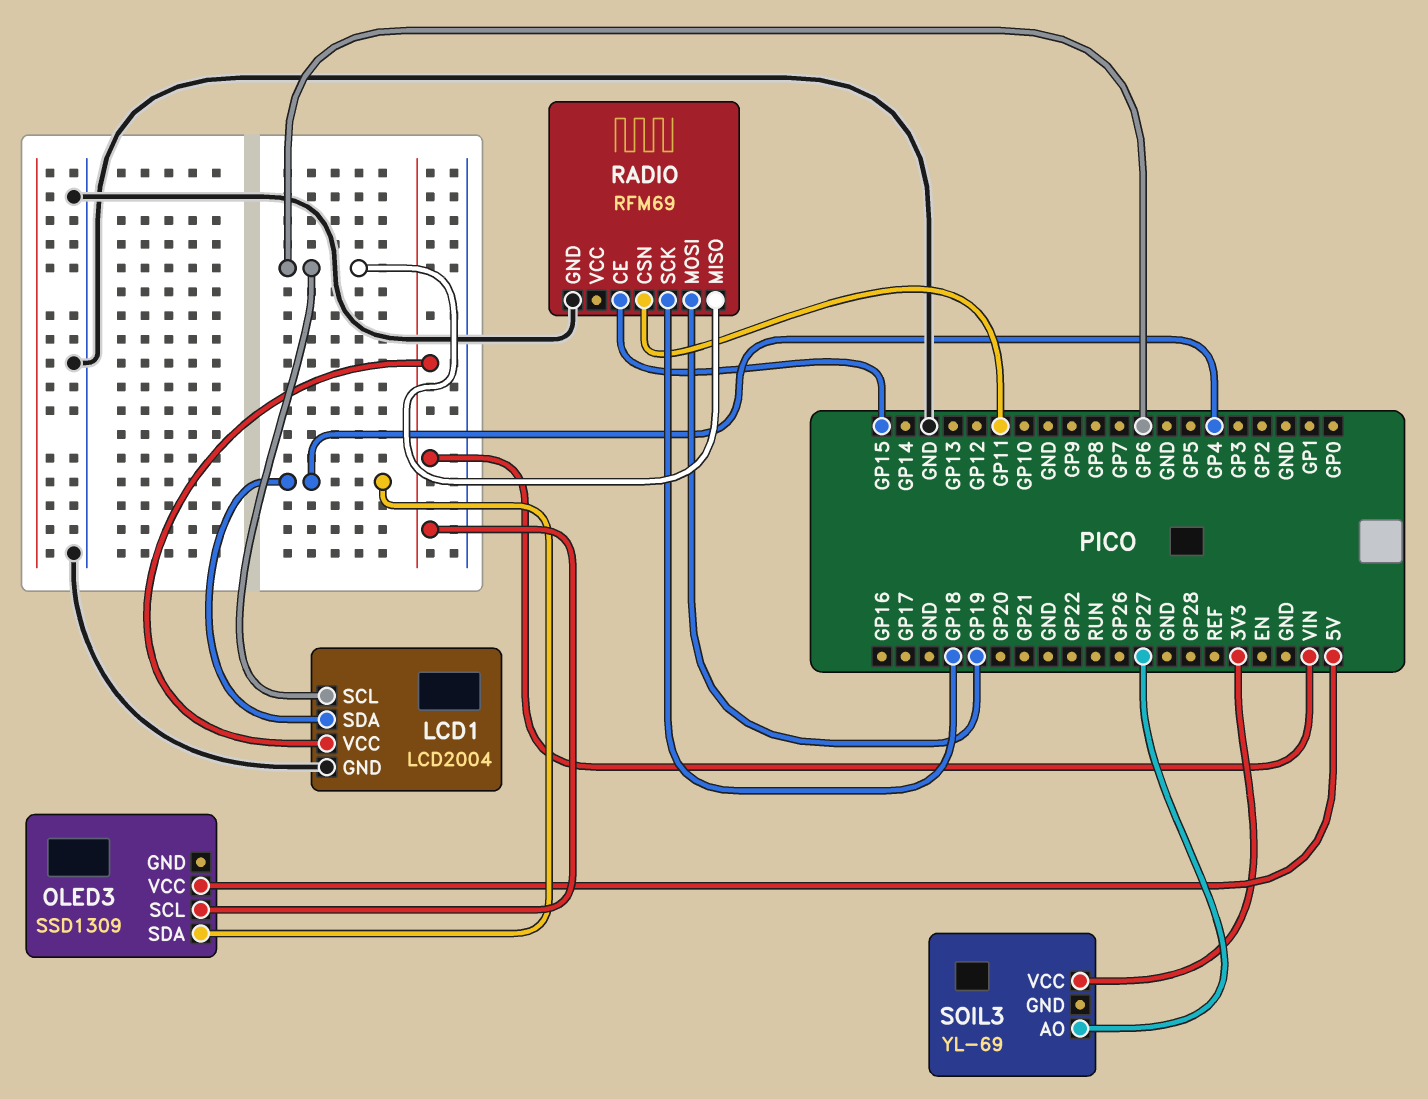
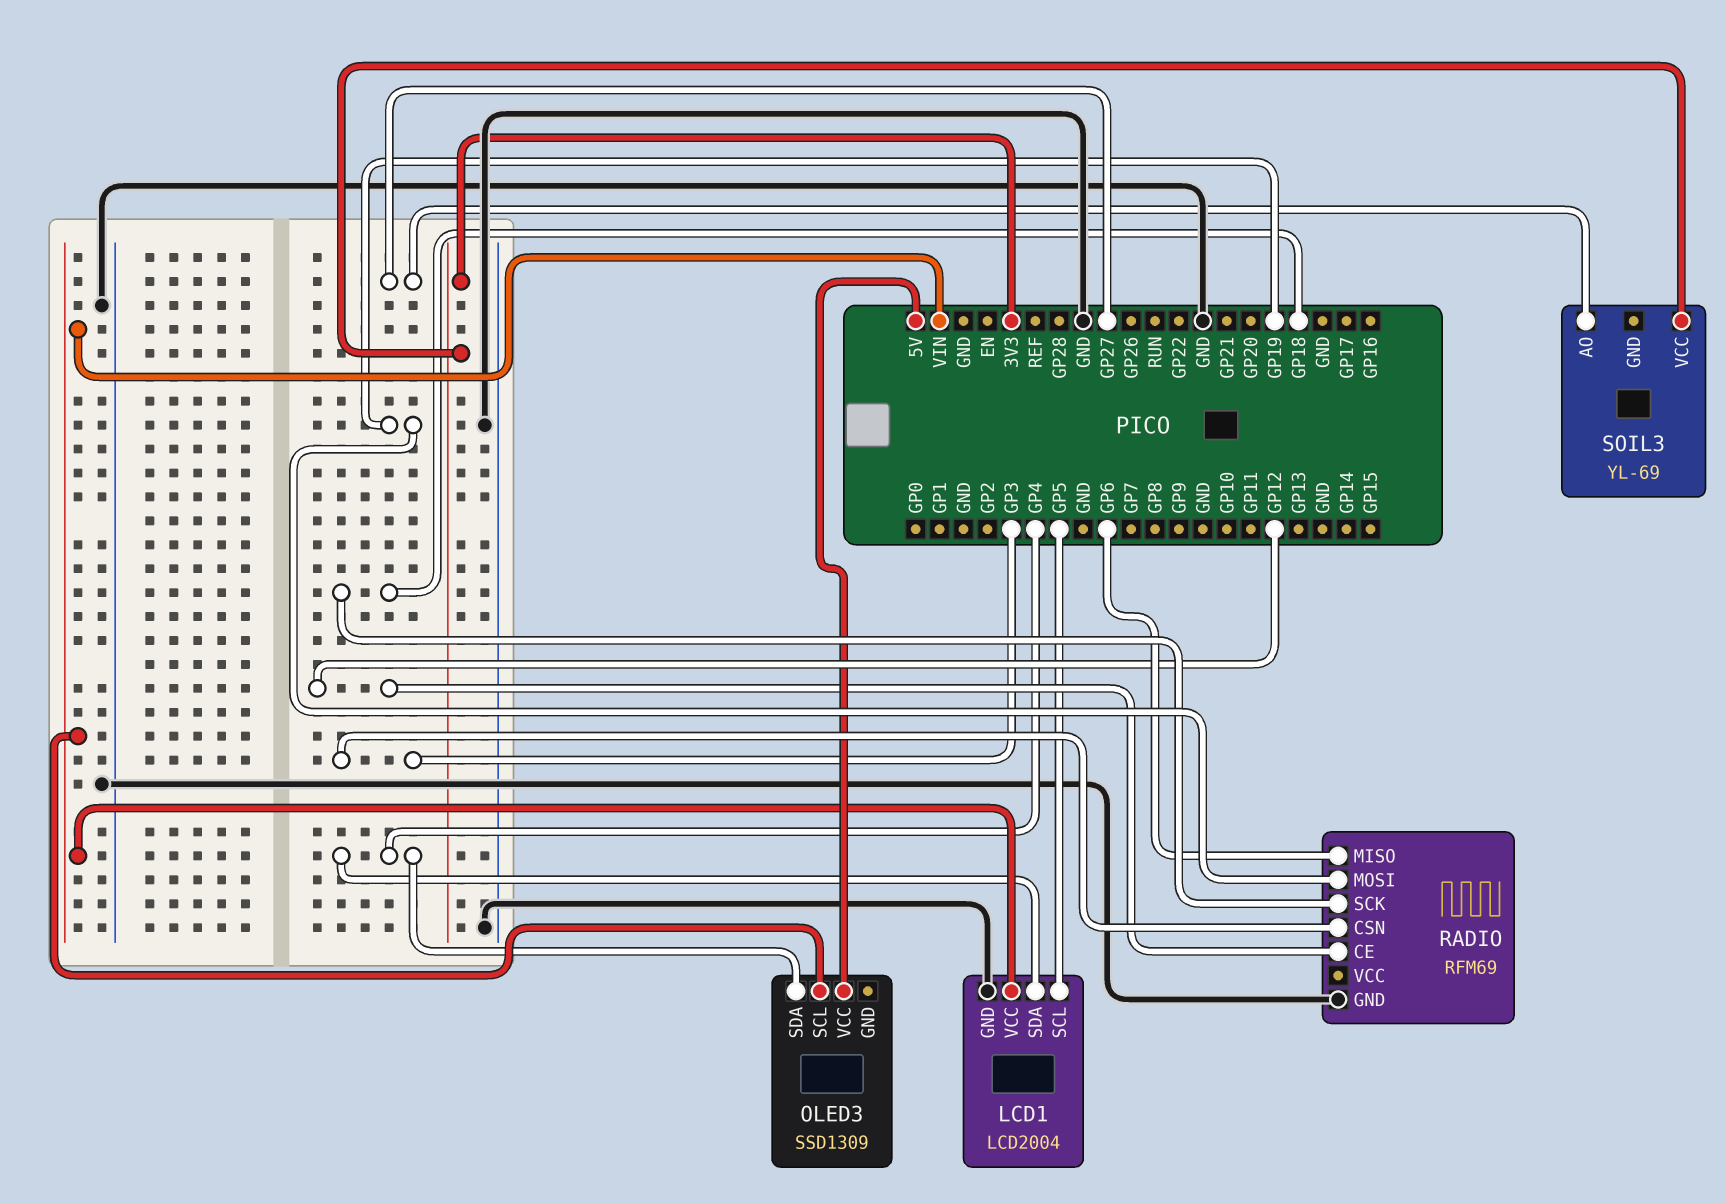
LCD1 pin SCL: GP6 -> GP5
RADIO pin CE: GP15 -> GP12
RADIO pin CSN: GP11 -> GP3

